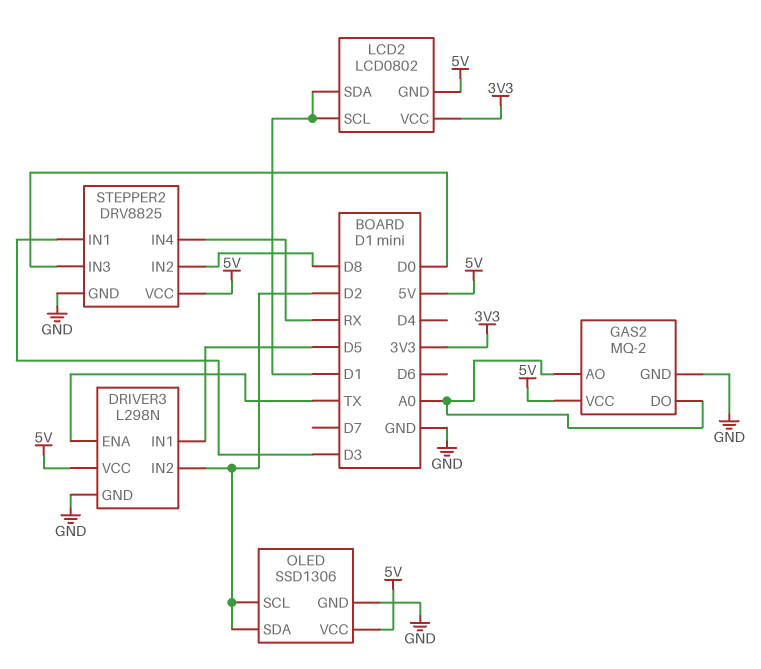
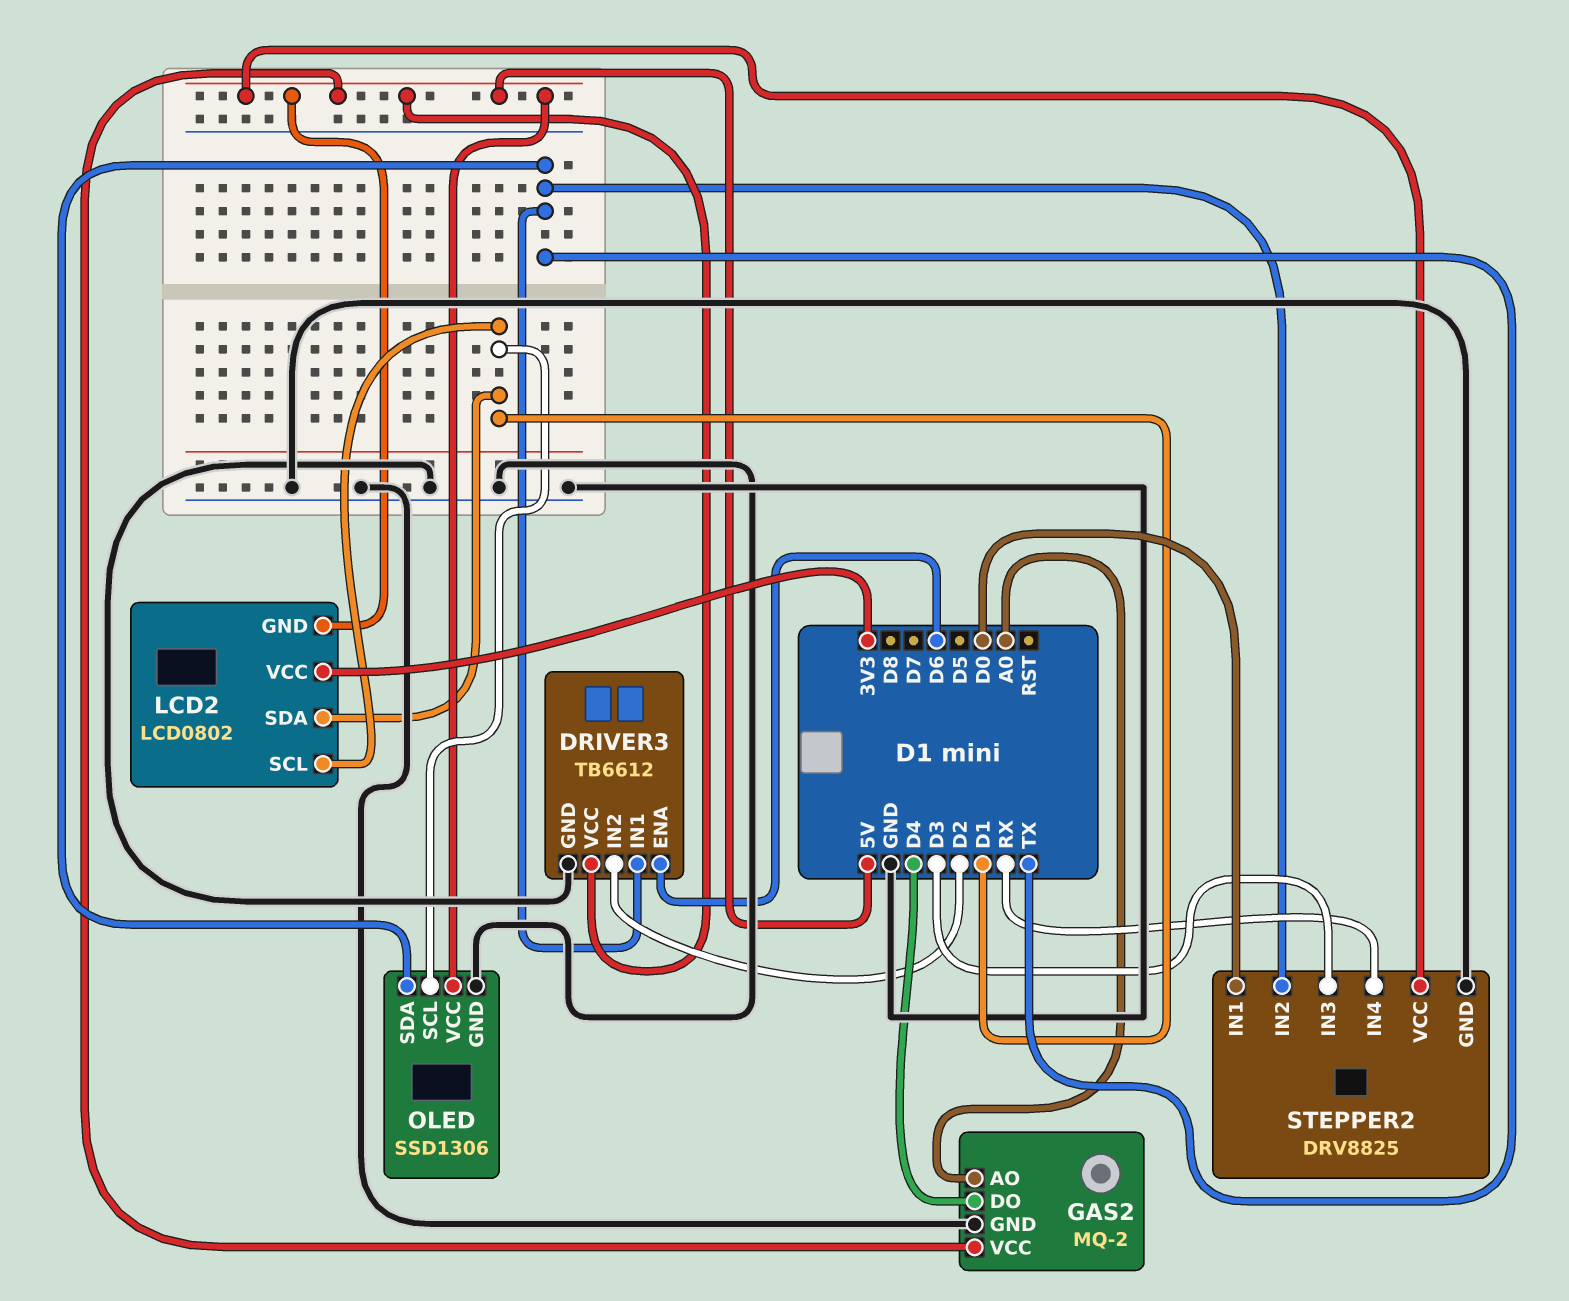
DRIVER3: L298N -> TB6612
DRIVER3 pin ENA: TX -> D6
DRIVER3 pin IN1: D5 -> TX
GAS2 pin DO: A0 -> D4
OLED pin SCL: D2 -> D1
OLED pin SDA: D2 -> TX
STEPPER2 pin IN1: D3 -> D0
STEPPER2 pin IN2: D8 -> TX
STEPPER2 pin IN3: D0 -> D3

